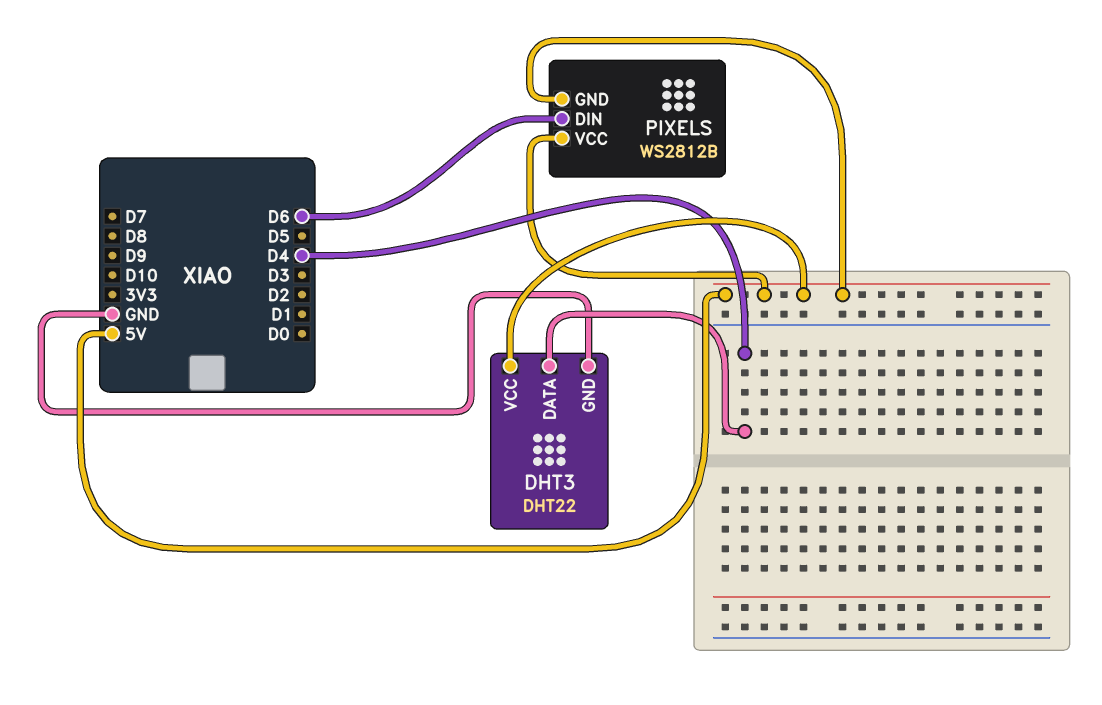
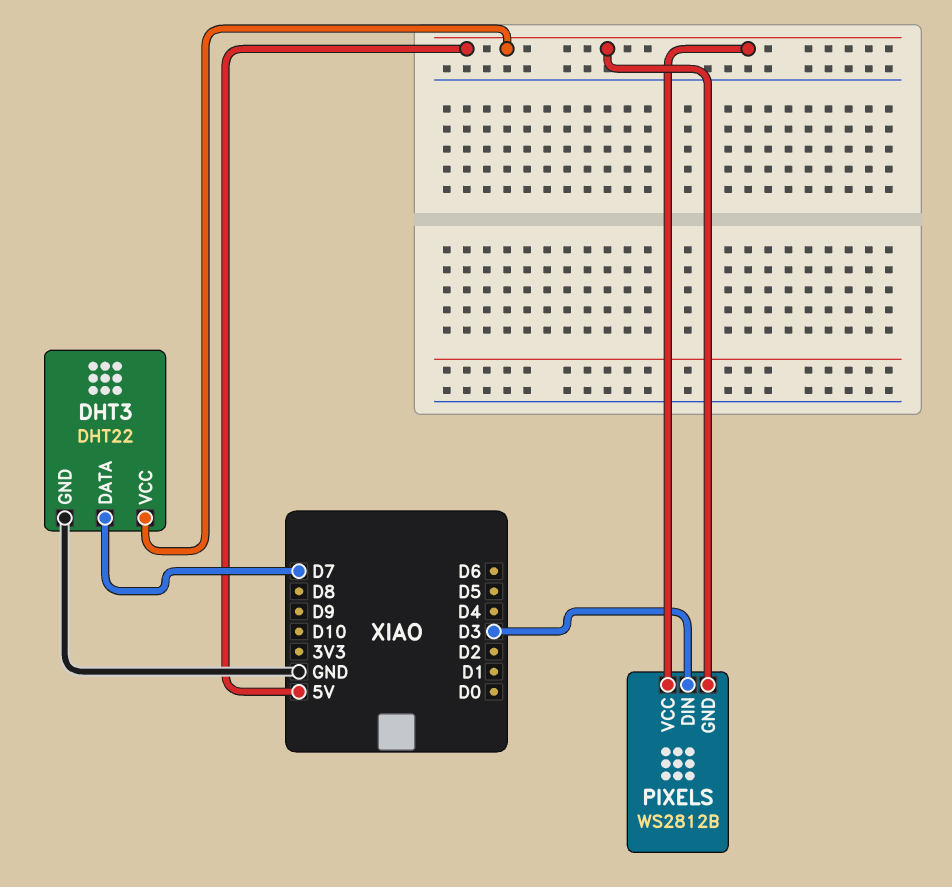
DHT3 pin DATA: D4 -> D7
PIXELS pin DIN: D6 -> D3

